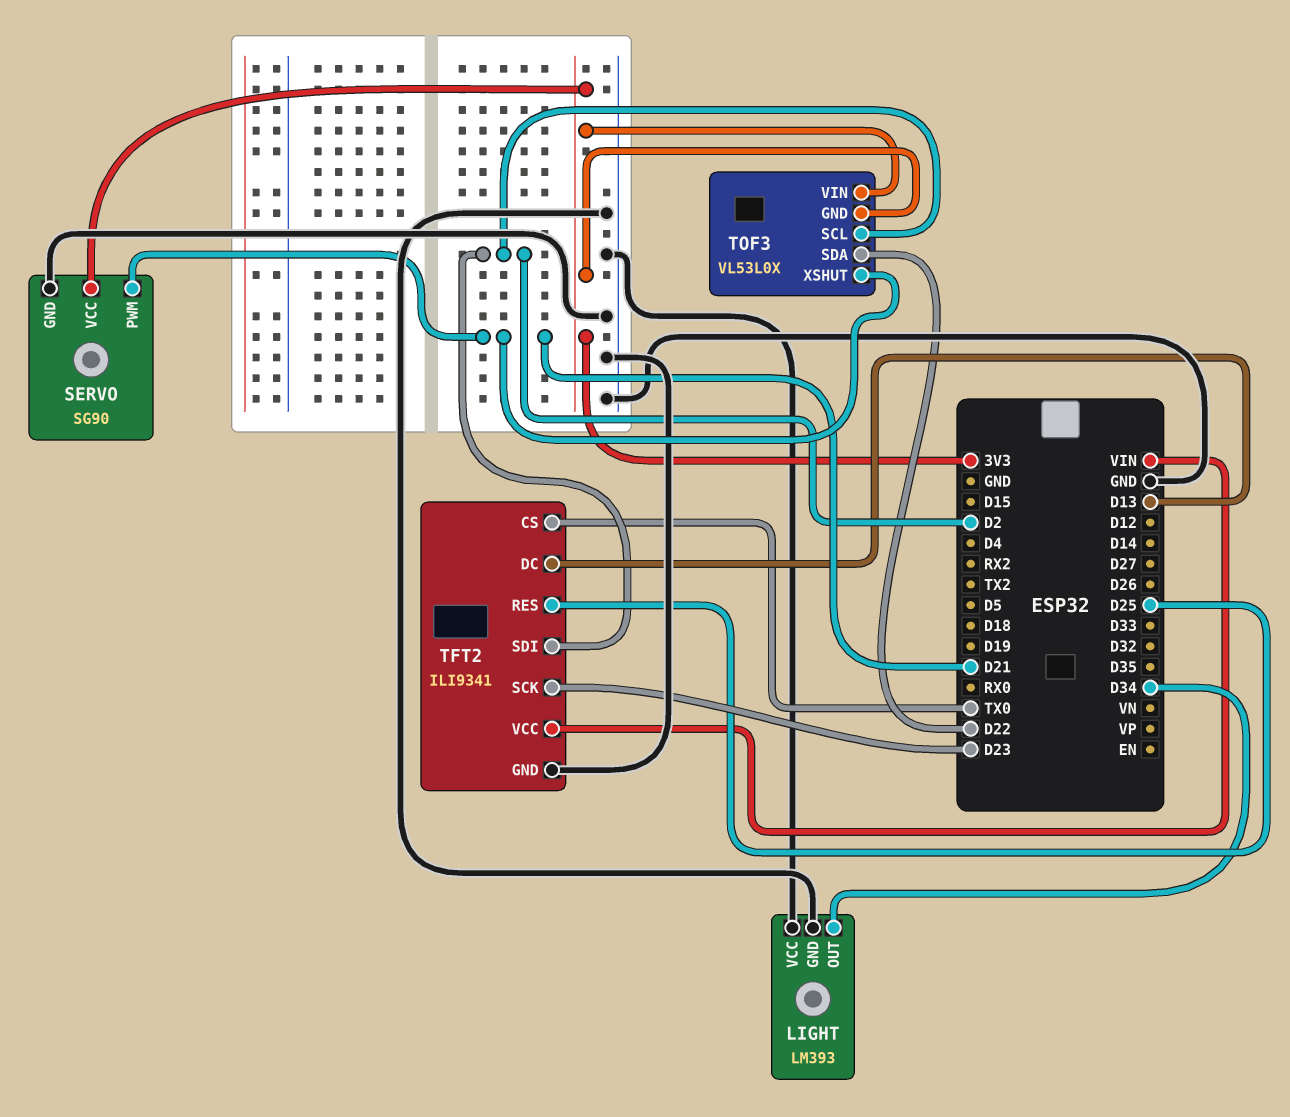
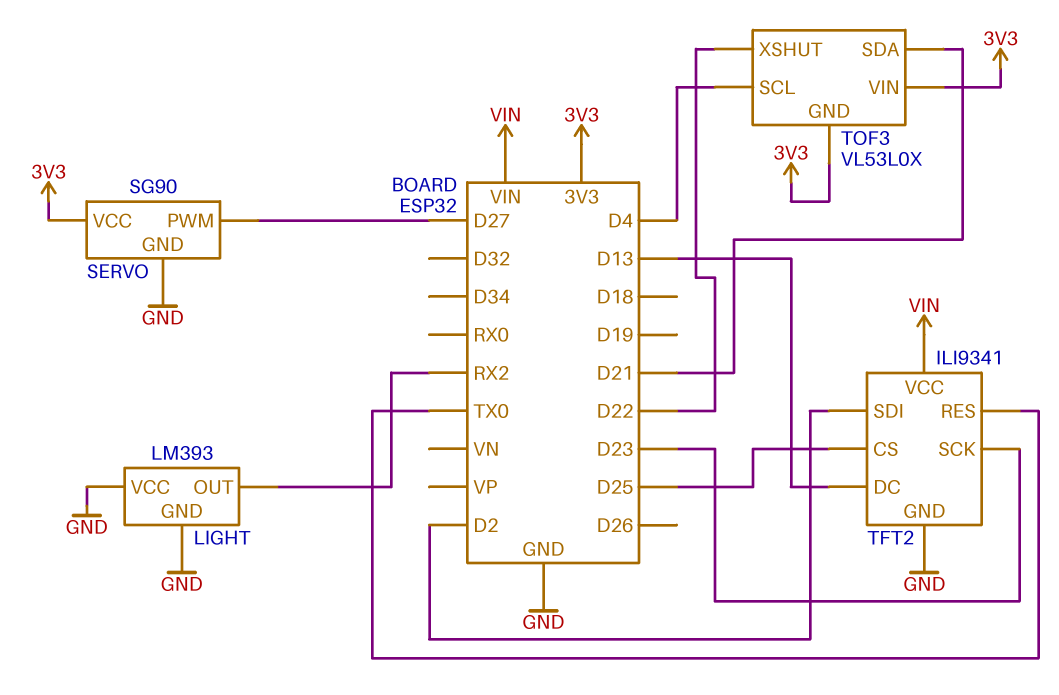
LIGHT pin OUT: D34 -> RX2
SERVO pin PWM: D21 -> D27
TFT2 pin CS: TX0 -> D25
TFT2 pin RES: D25 -> TX0
TOF3 pin SCL: D2 -> D4
TOF3 pin SDA: D22 -> D21
TOF3 pin XSHUT: D21 -> D22

